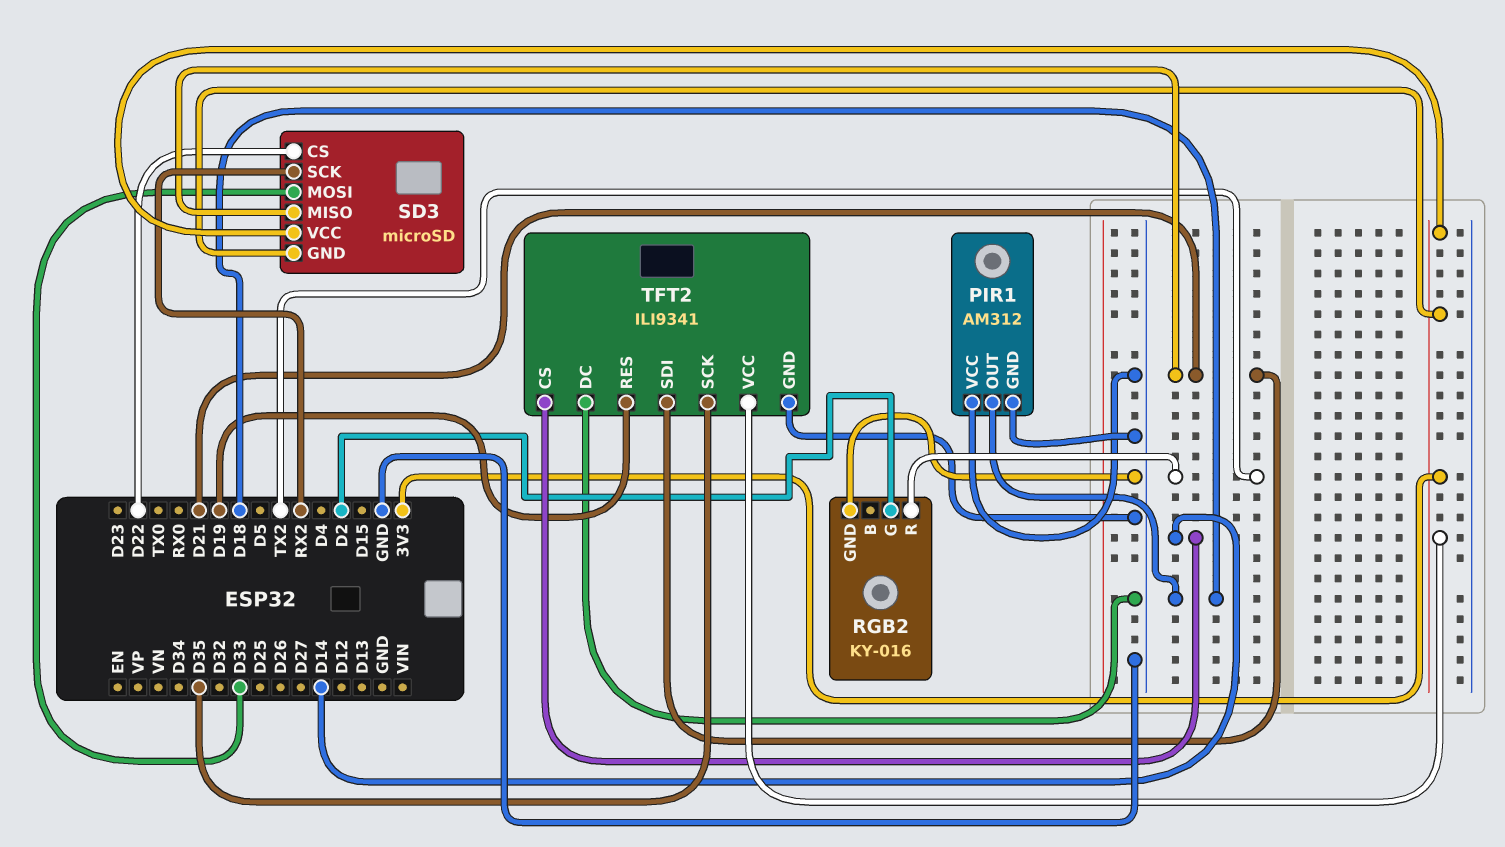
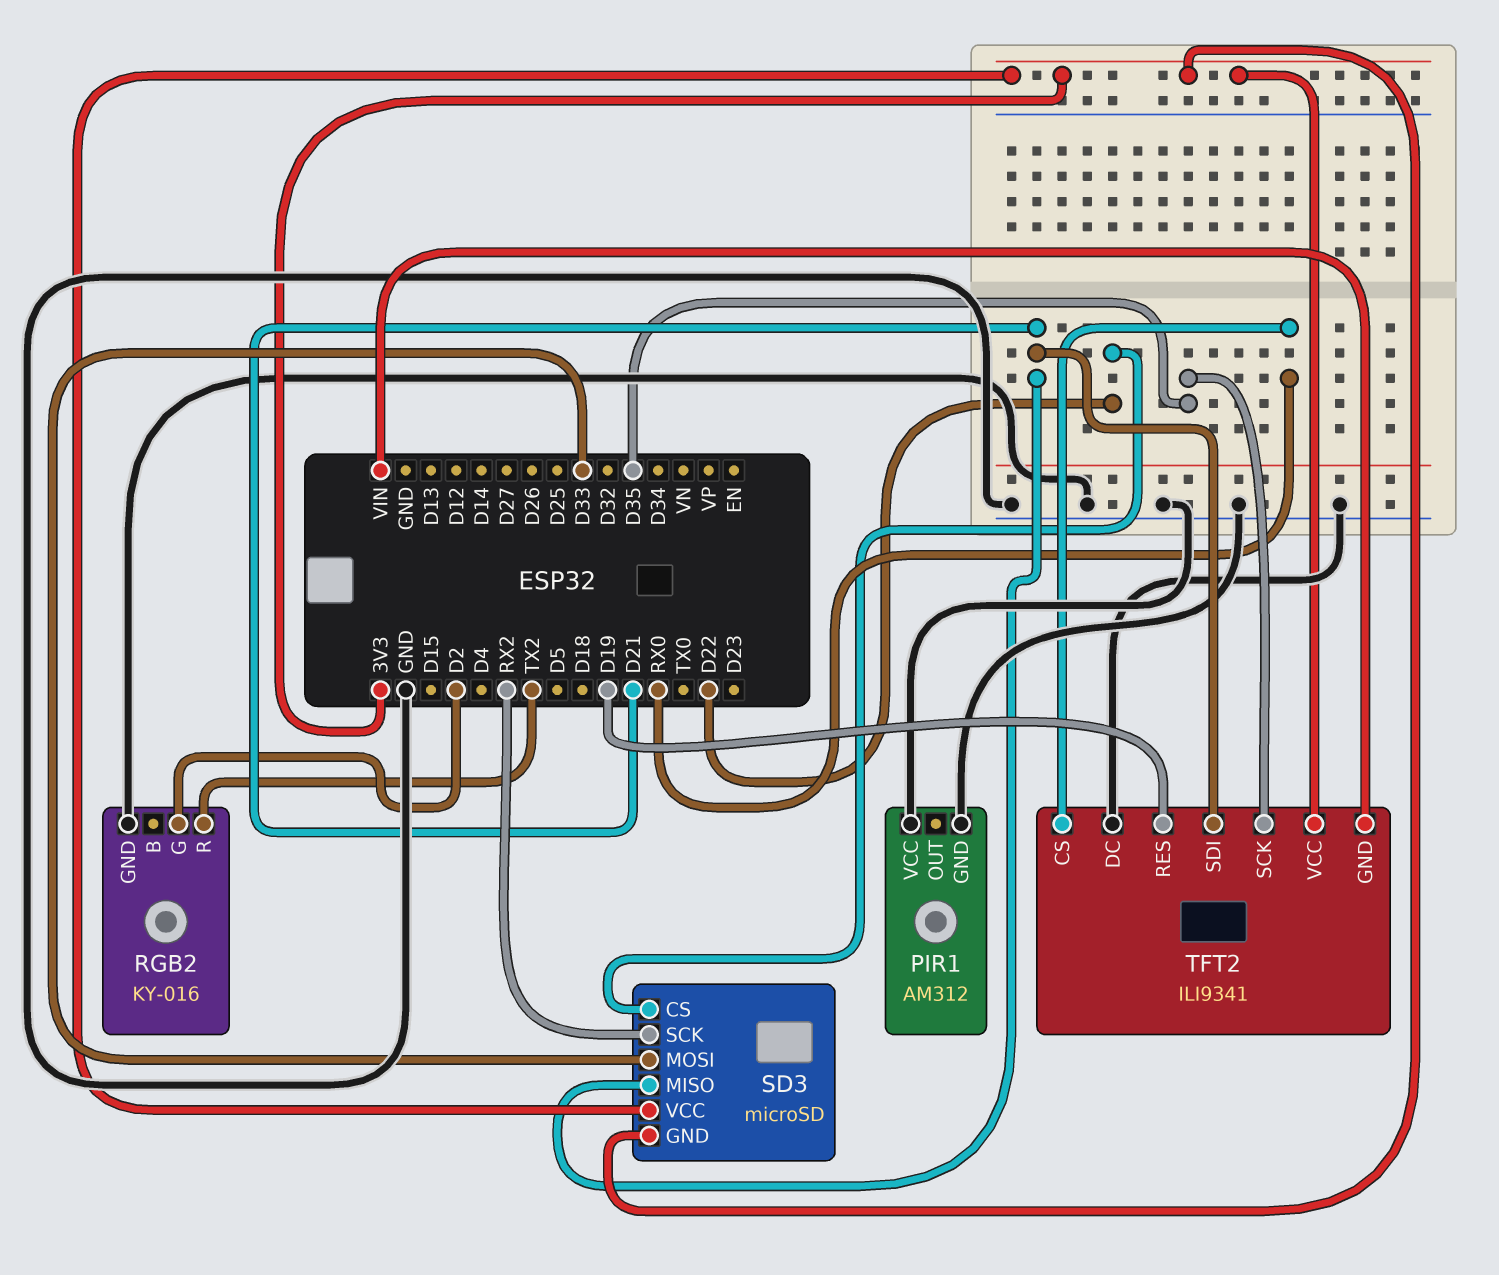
PIR1 pin OUT: D18 -> none
TFT2 pin CS: D14 -> RX0
TFT2 pin GND: GND -> VIN

